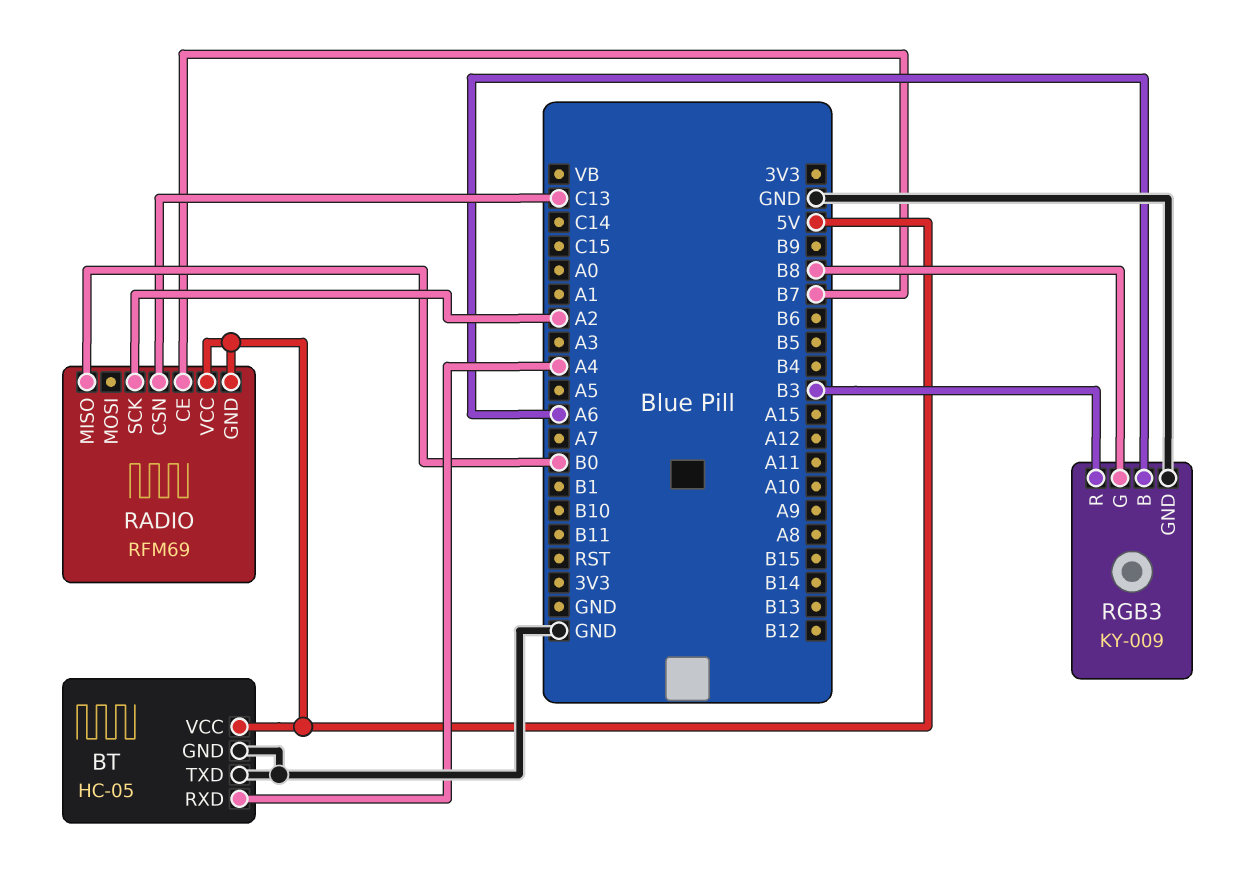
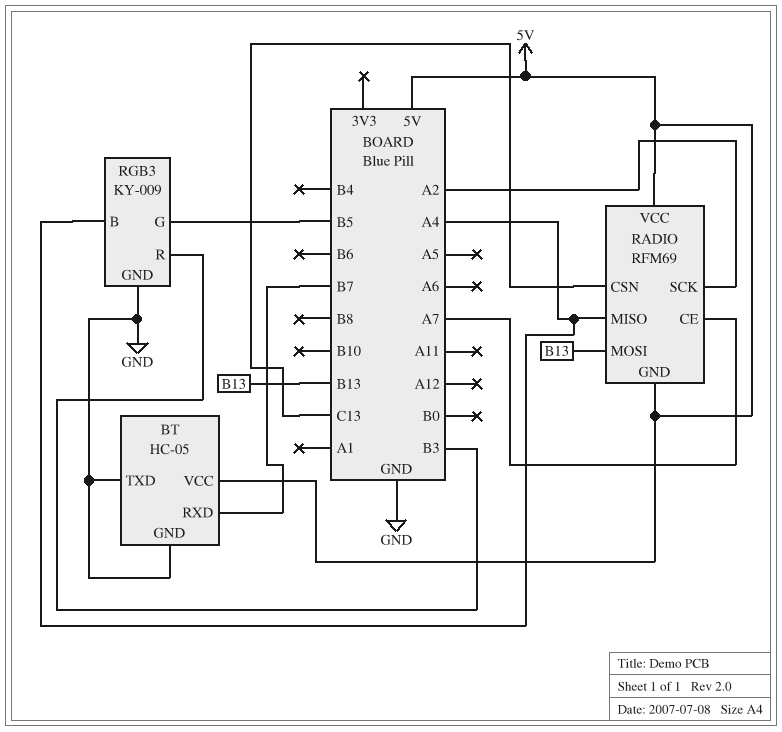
BT pin RXD: A4 -> B7
RADIO pin CE: B7 -> A7
RADIO pin MISO: B0 -> A4
RADIO pin MOSI: none -> B13
RGB3 pin B: A6 -> A4
RGB3 pin G: B8 -> B5

